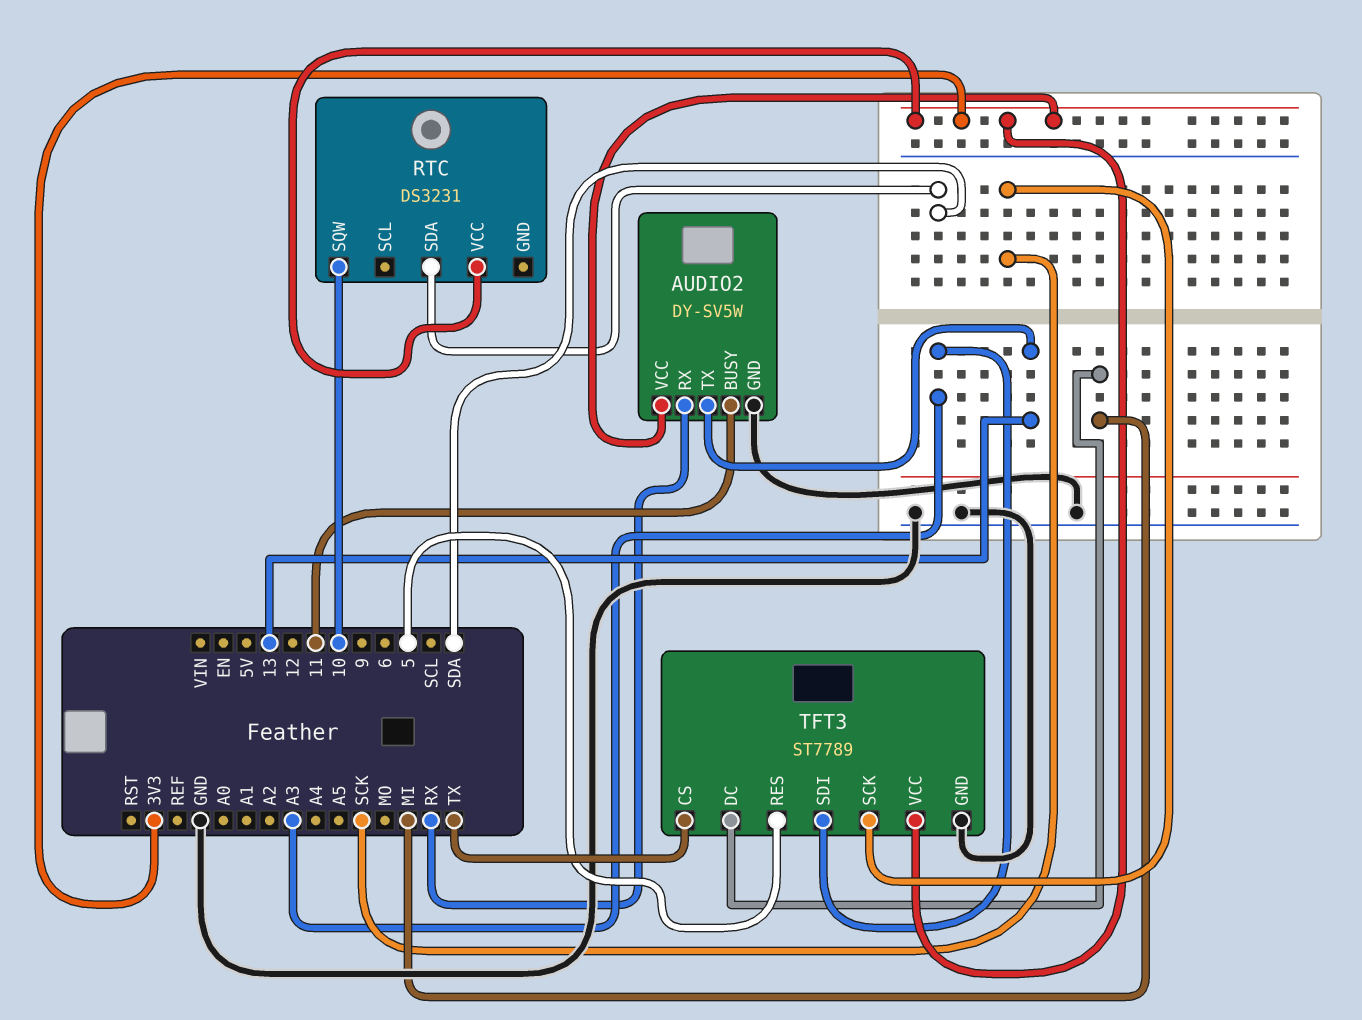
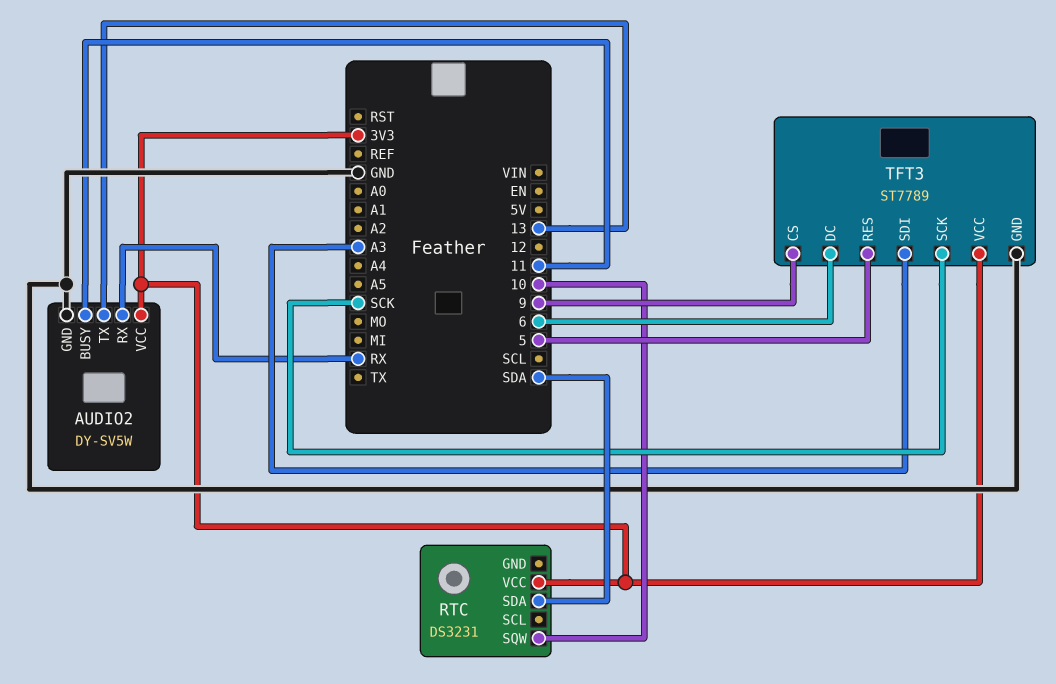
TFT3 pin CS: TX -> 9
TFT3 pin DC: MI -> 6

